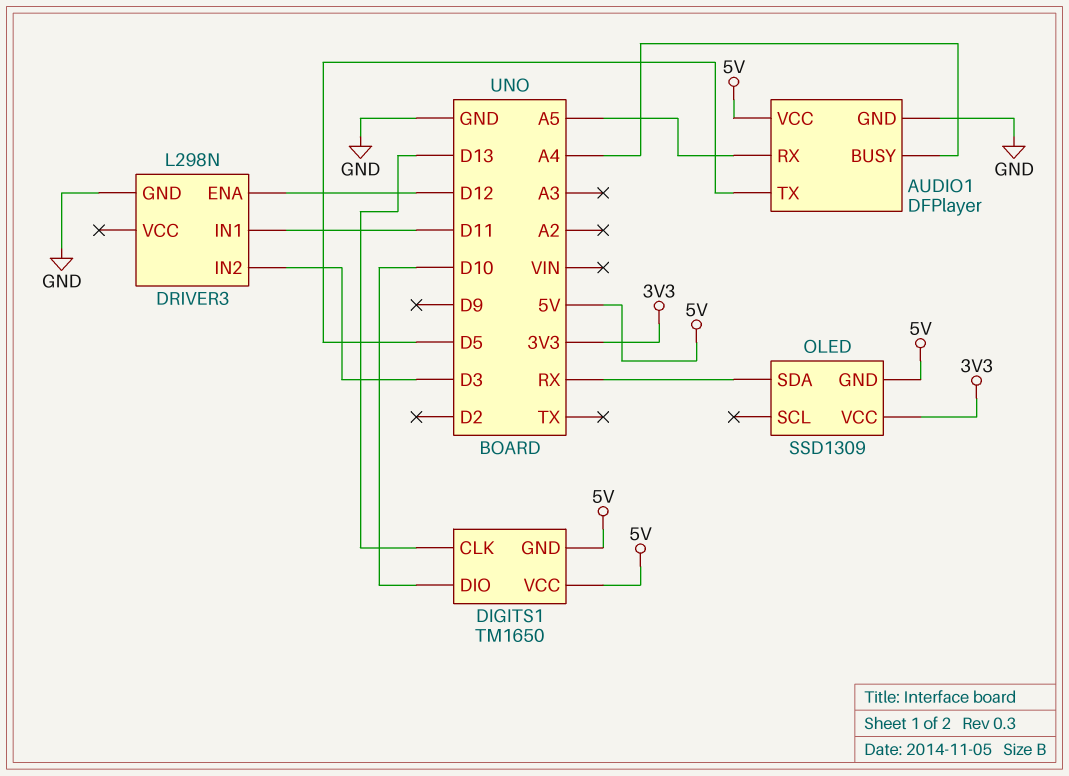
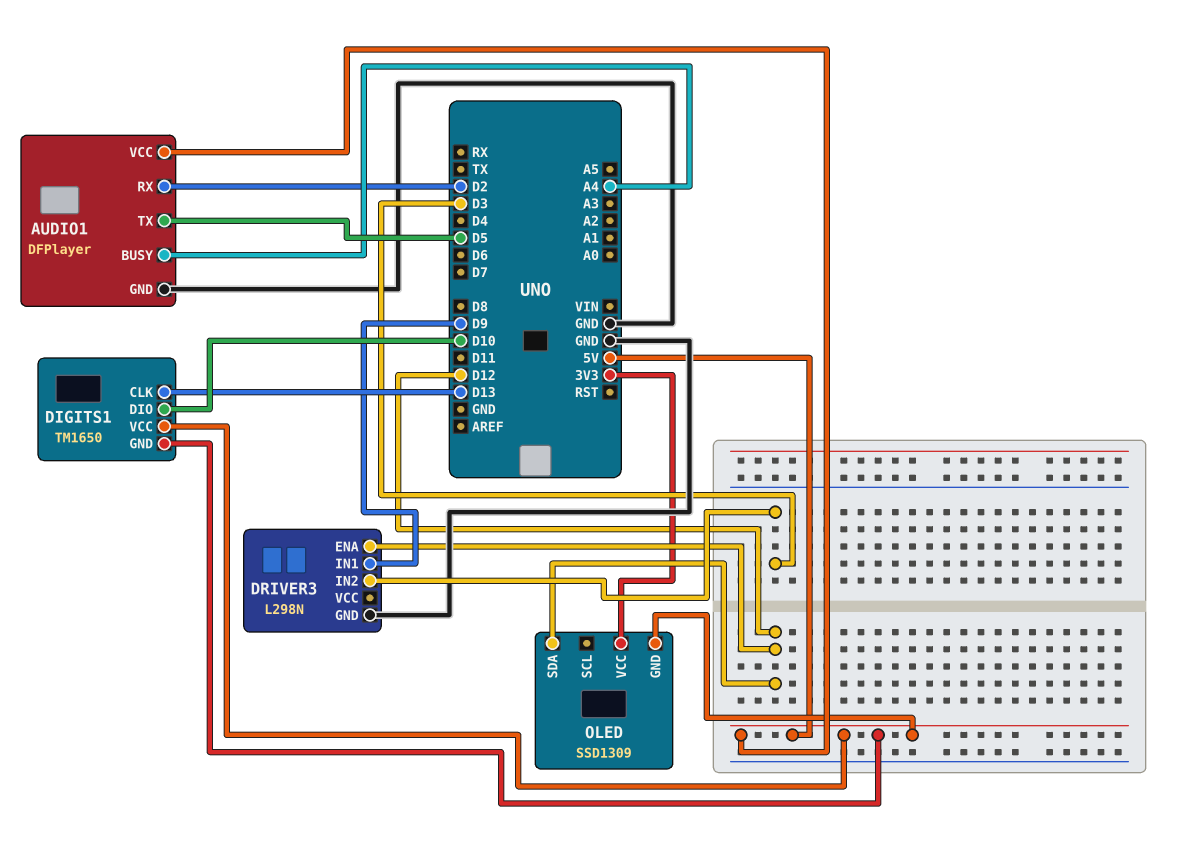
AUDIO1 pin RX: A5 -> D2
DRIVER3 pin IN1: D11 -> D9
OLED pin SDA: RX -> D12

